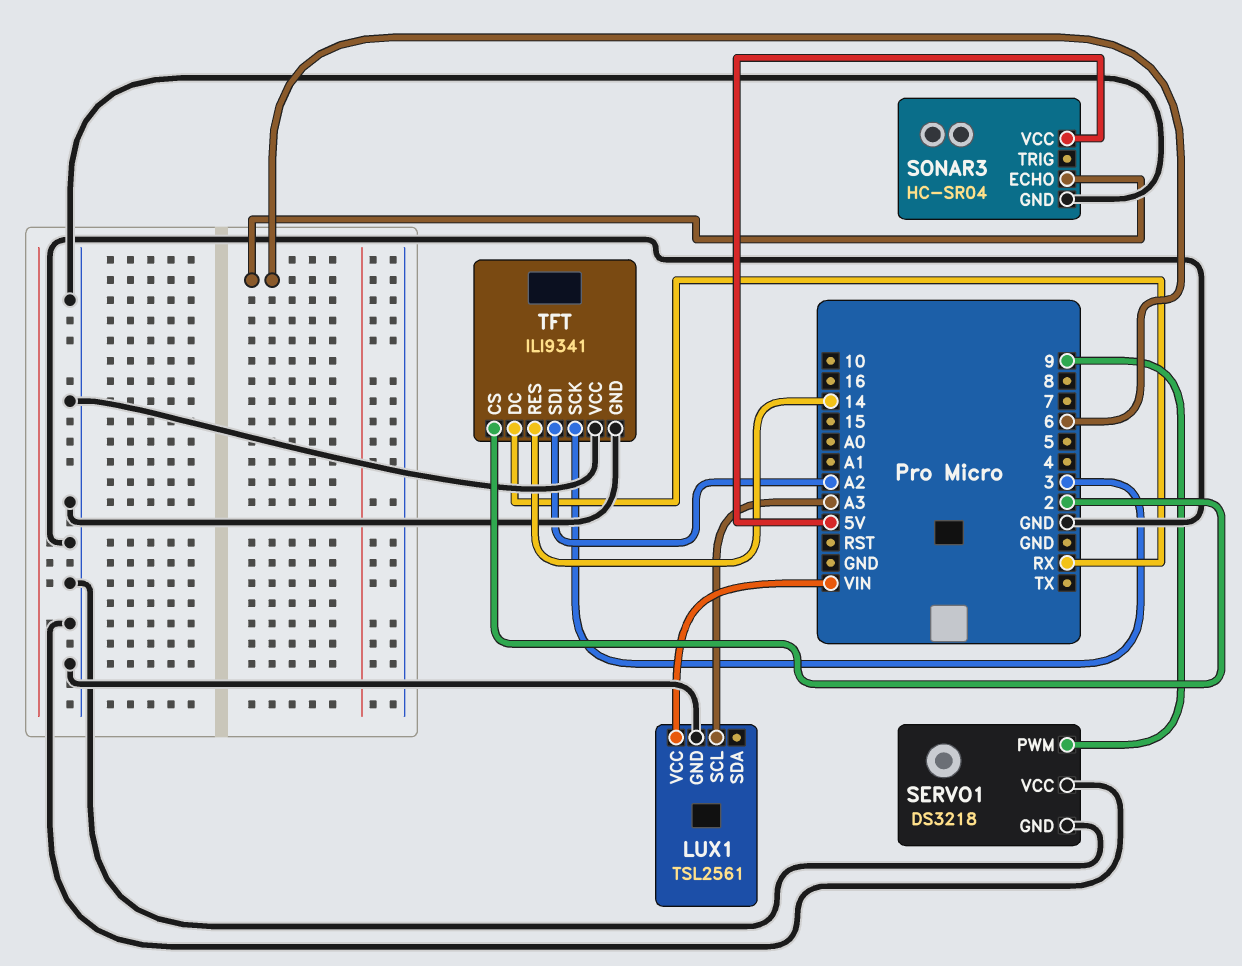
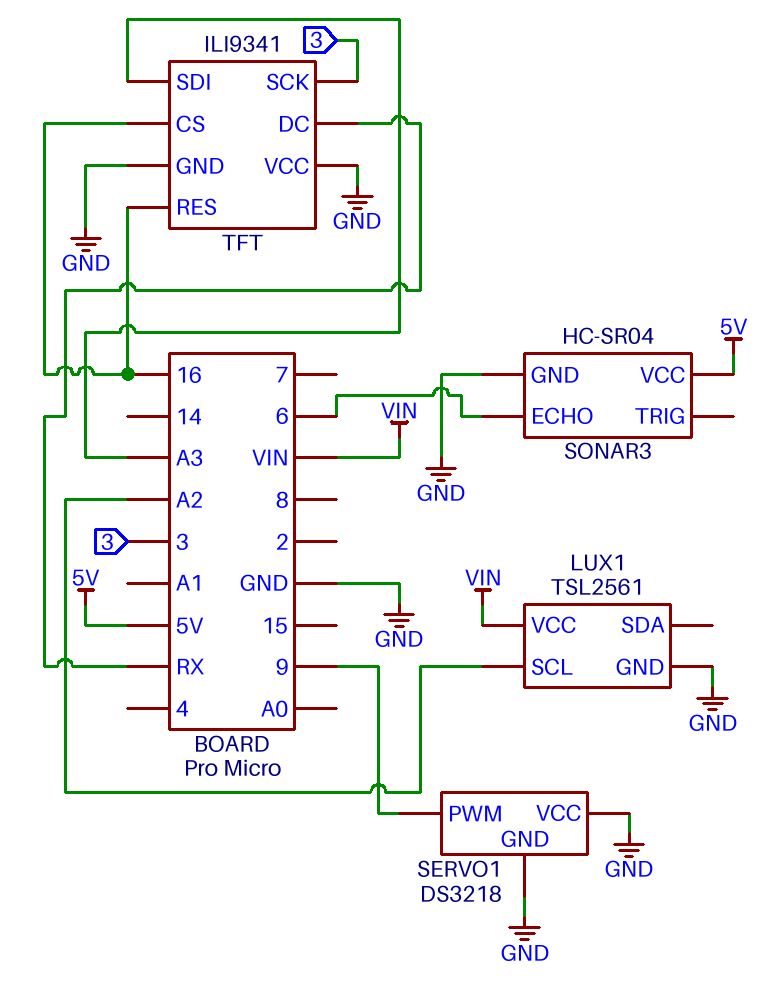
LUX1 pin SCL: A3 -> A2
TFT pin CS: 2 -> 16
TFT pin RES: 14 -> 16
TFT pin SDI: A2 -> A3

